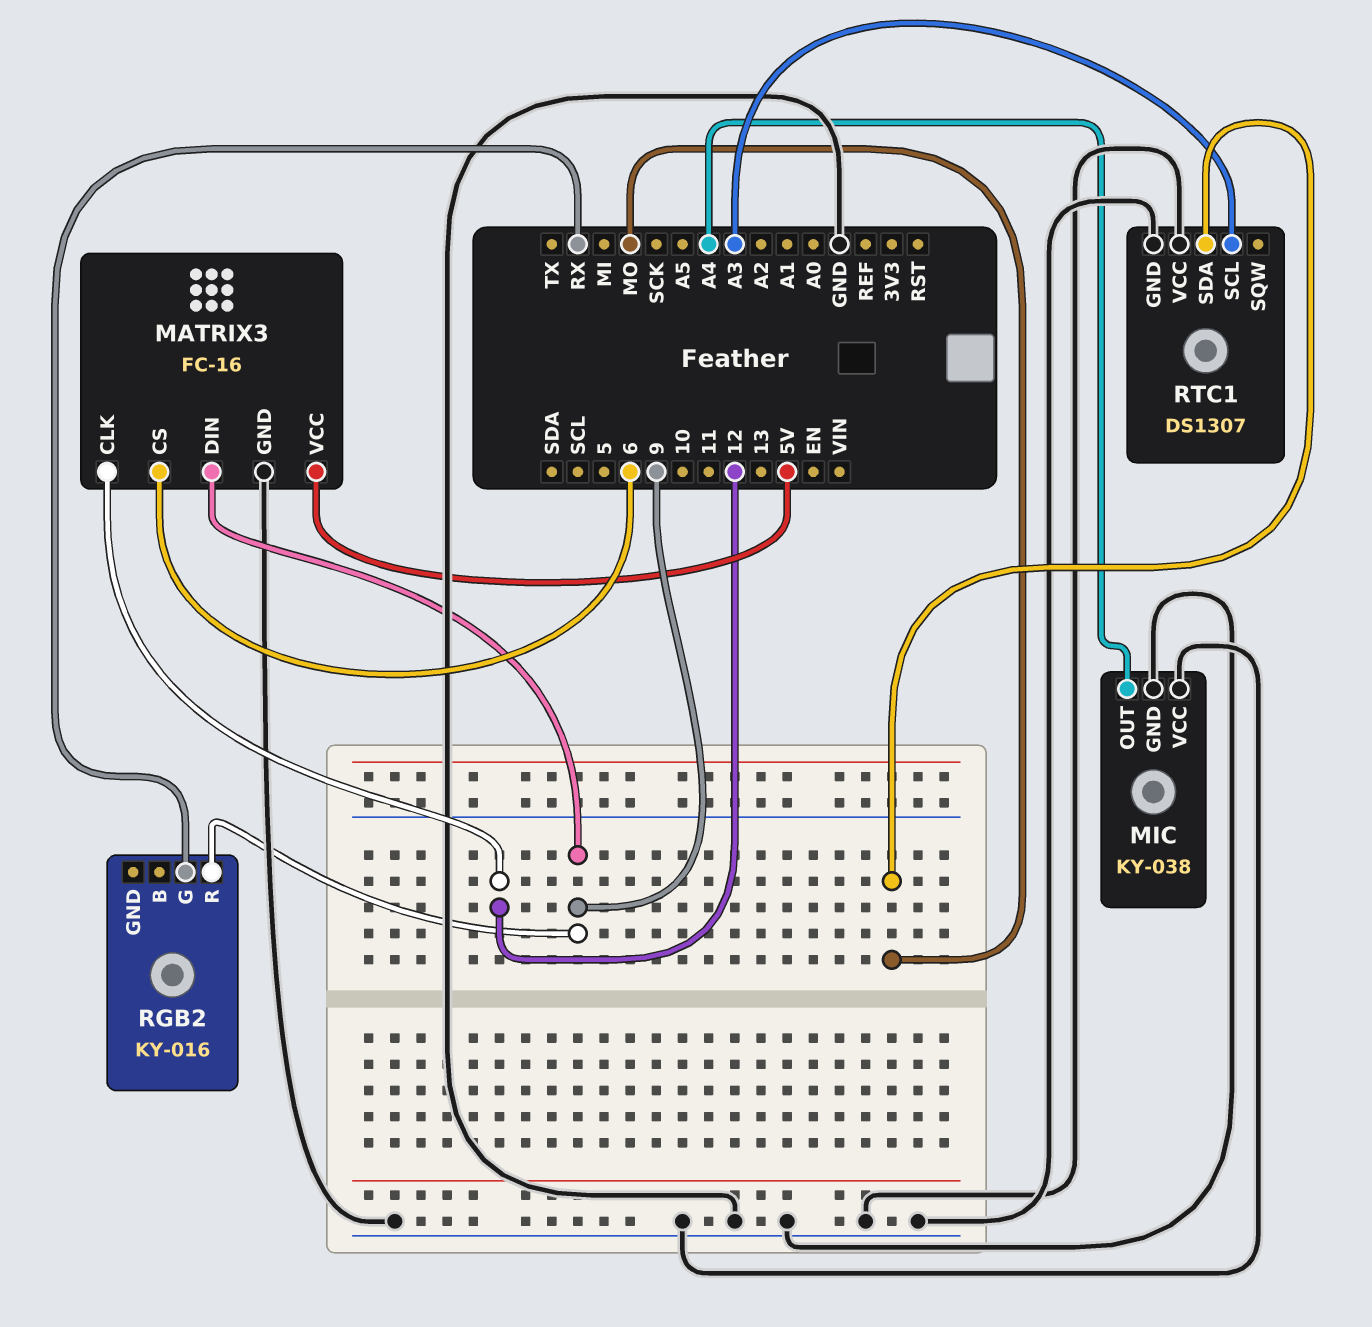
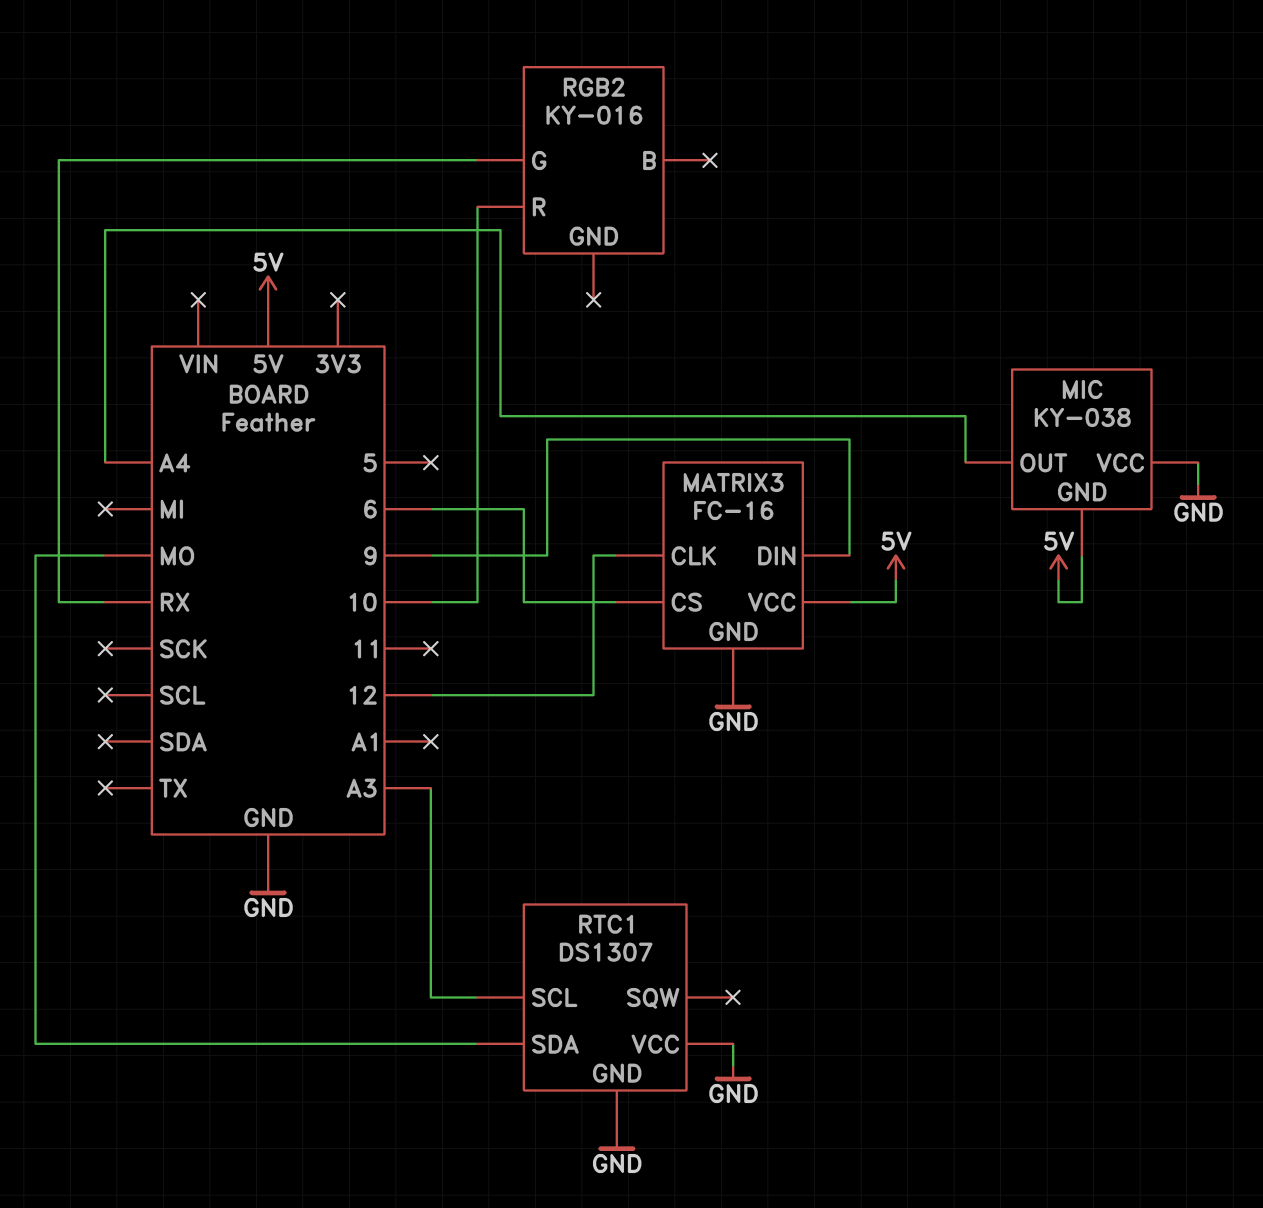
MIC pin GND: GND -> 5V
RGB2 pin R: 9 -> 10

